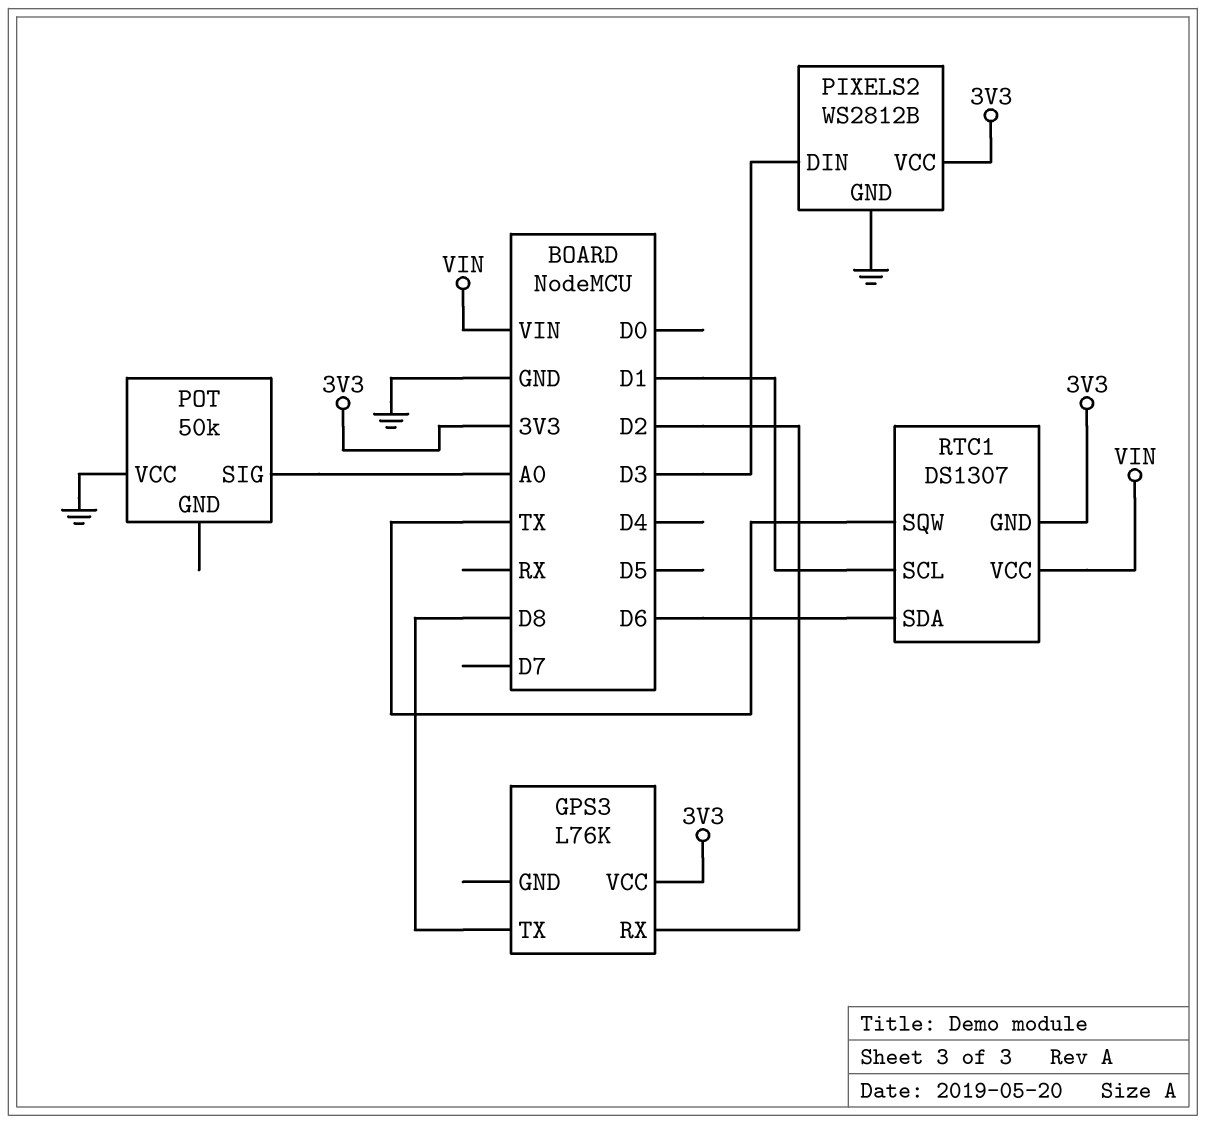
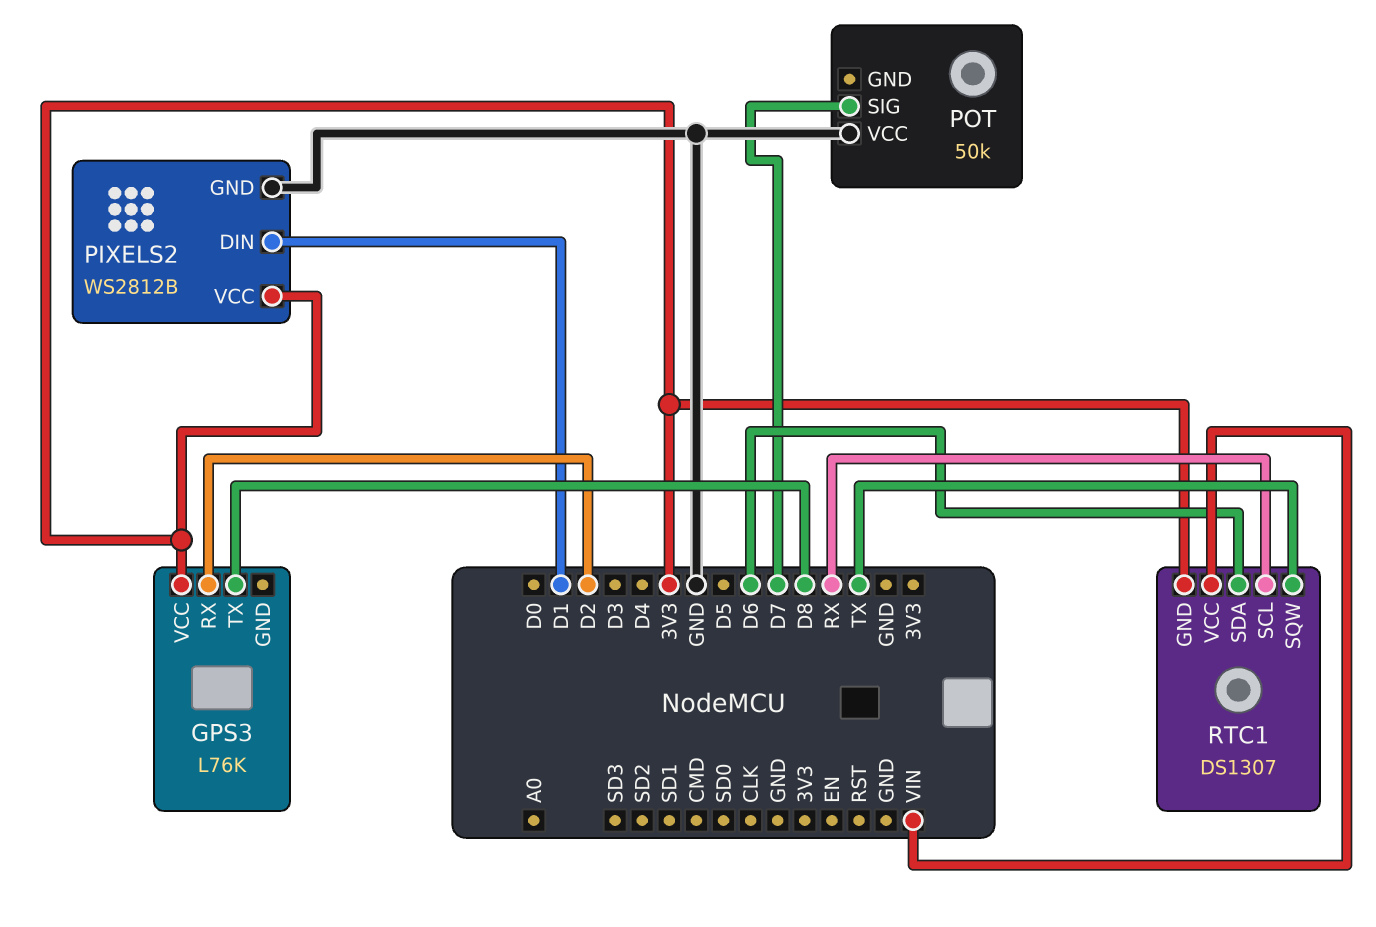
PIXELS2 pin DIN: D3 -> D1
POT pin SIG: A0 -> D7
RTC1 pin SCL: D1 -> RX

